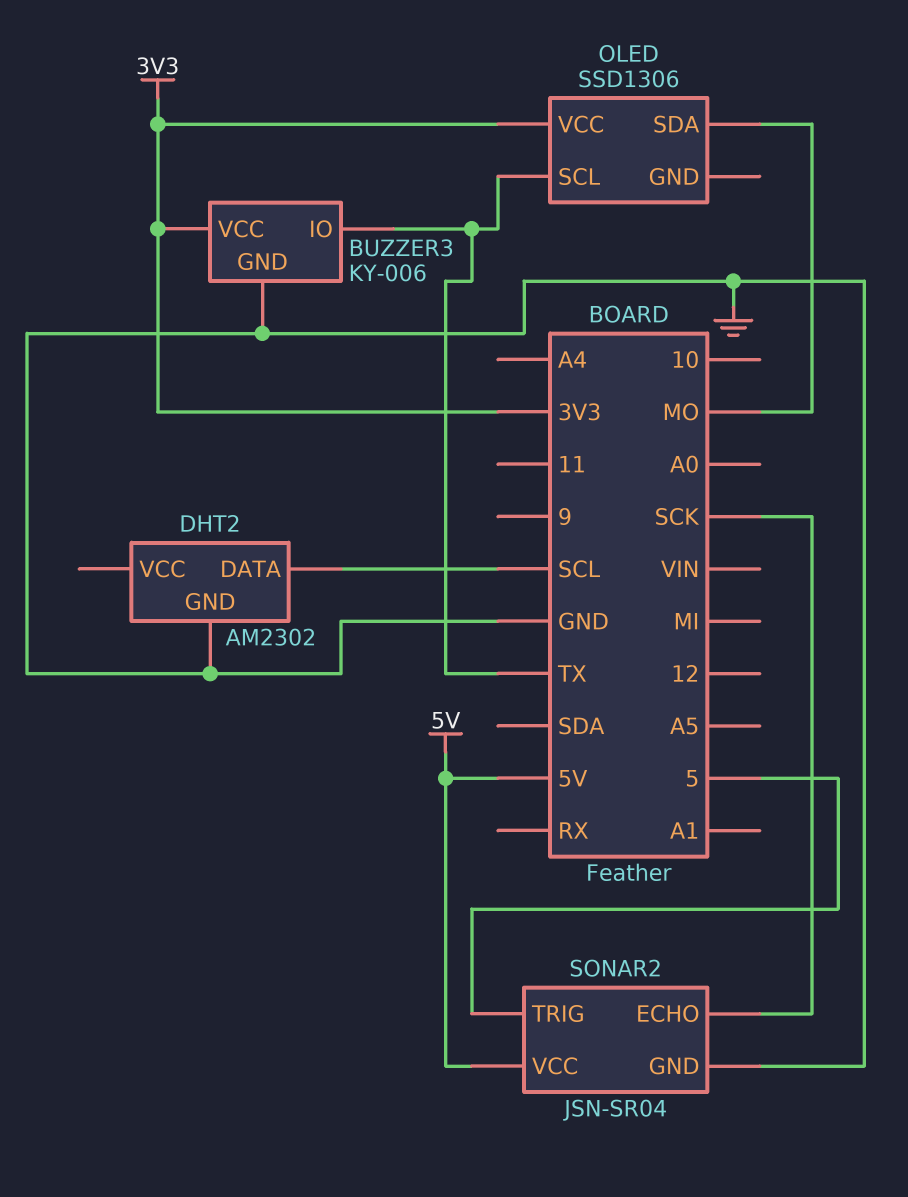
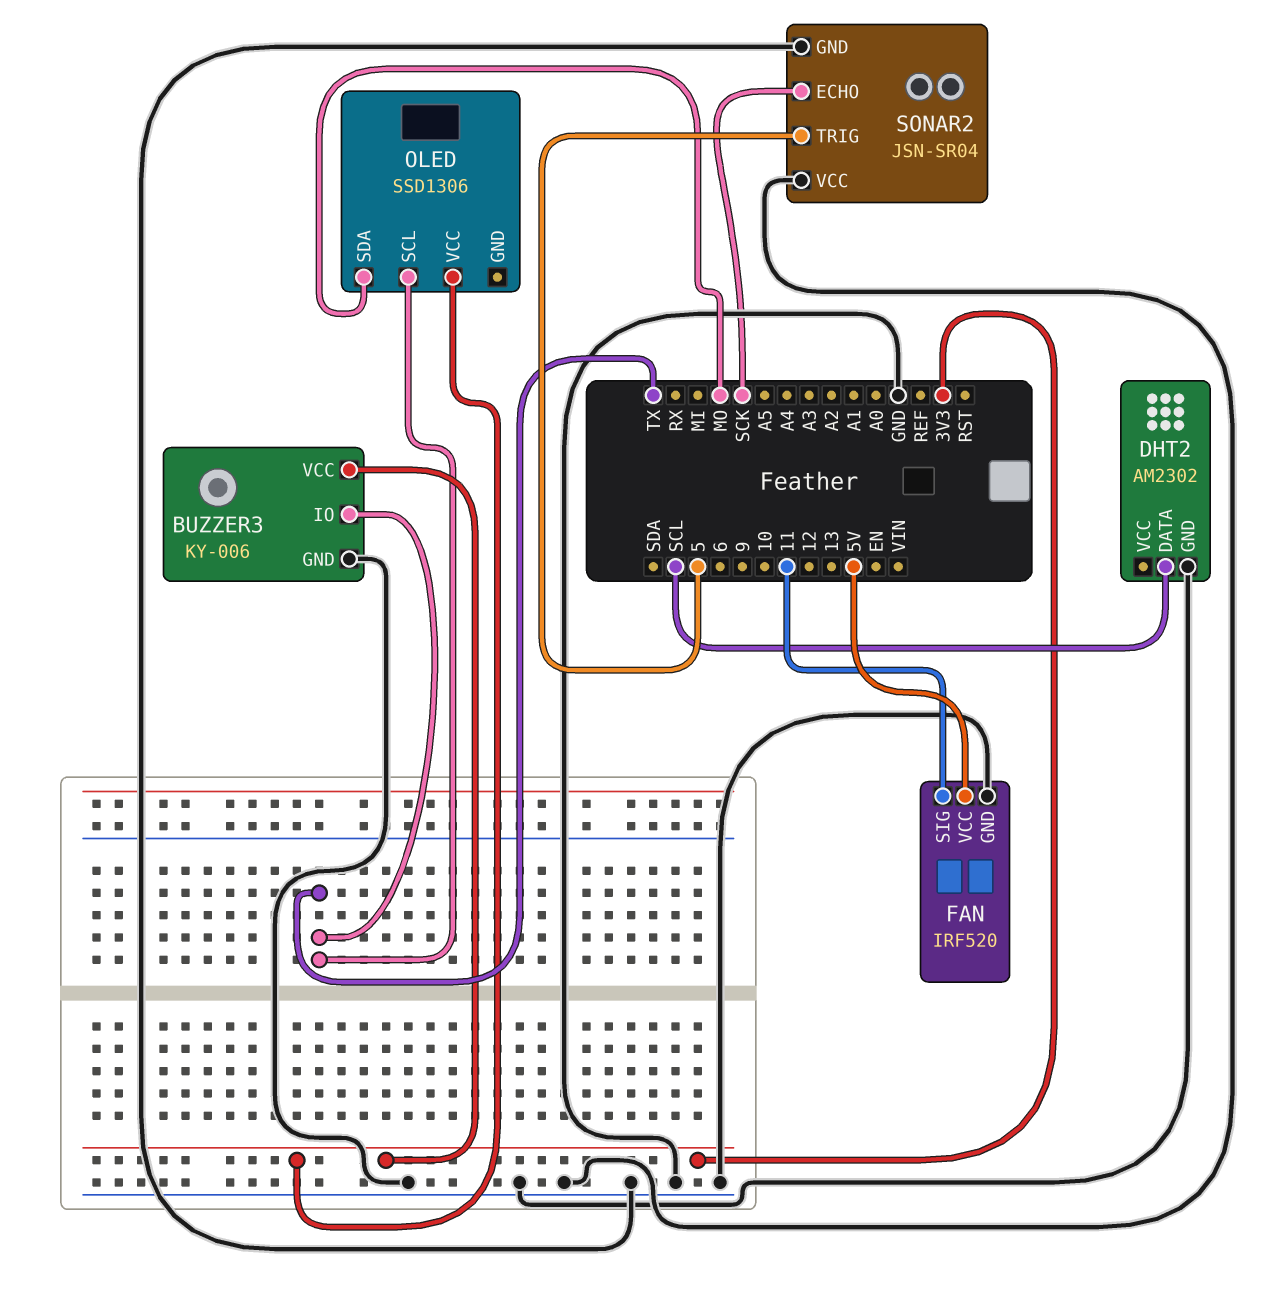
FAN: none -> IRF520
FAN pin GND: none -> GND
FAN pin SIG: none -> 11
FAN pin VCC: none -> 5V
SONAR2 pin VCC: 5V -> GND

